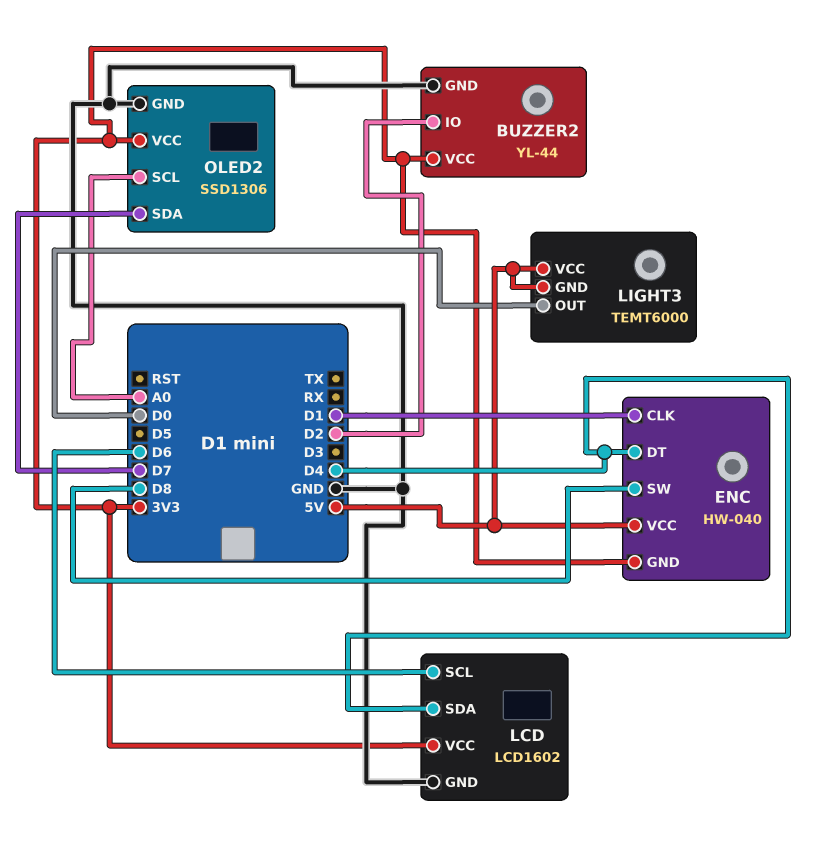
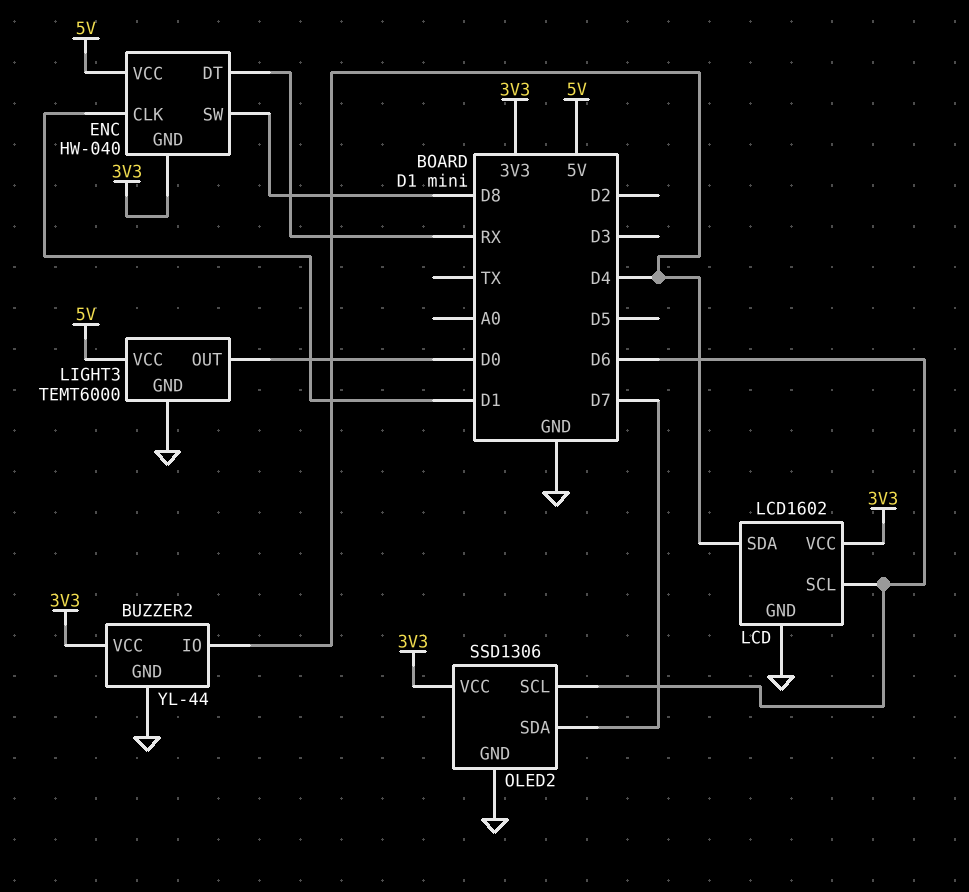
BUZZER2 pin IO: D2 -> D4
ENC pin DT: D4 -> RX
LIGHT3 pin GND: 5V -> GND
OLED2 pin SCL: A0 -> D6

